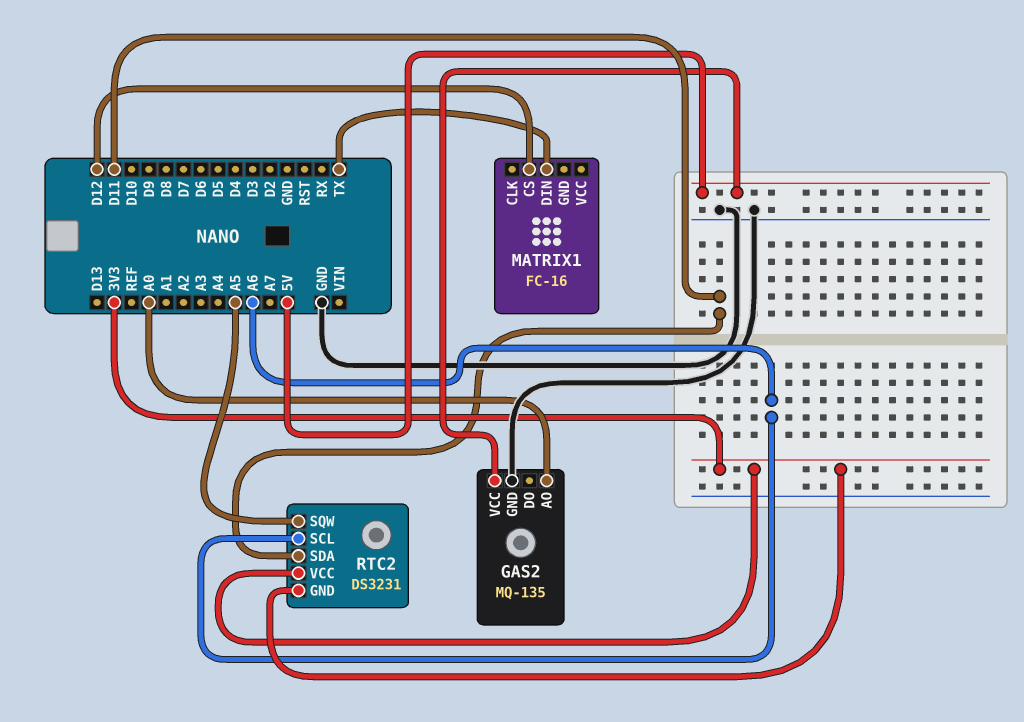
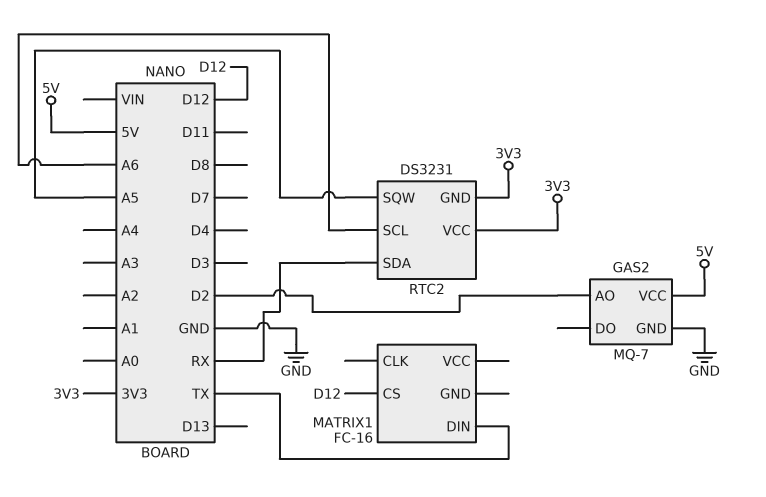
GAS2: MQ-135 -> MQ-7
GAS2 pin AO: A0 -> D2
RTC2 pin SDA: D11 -> RX

